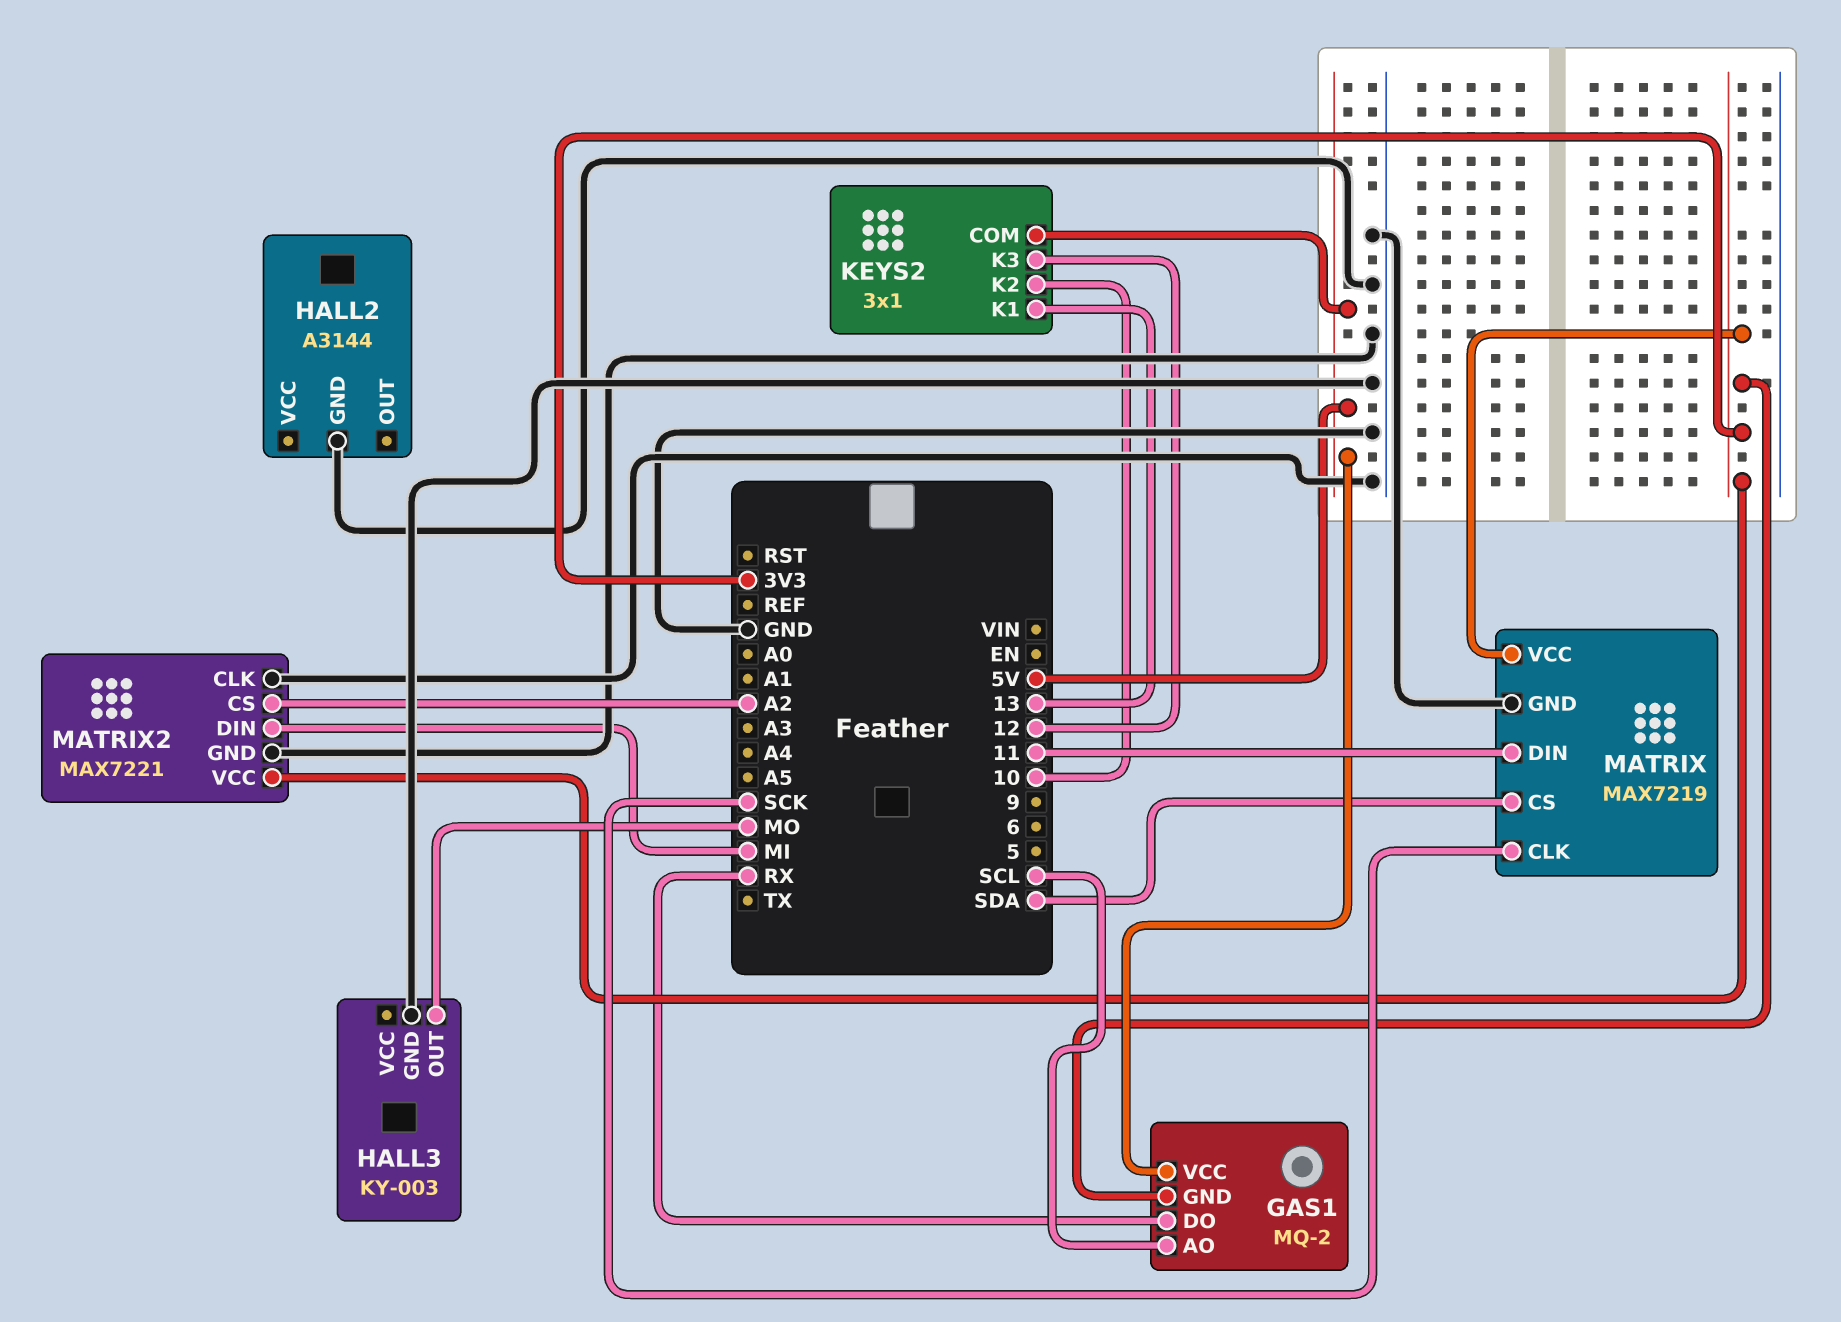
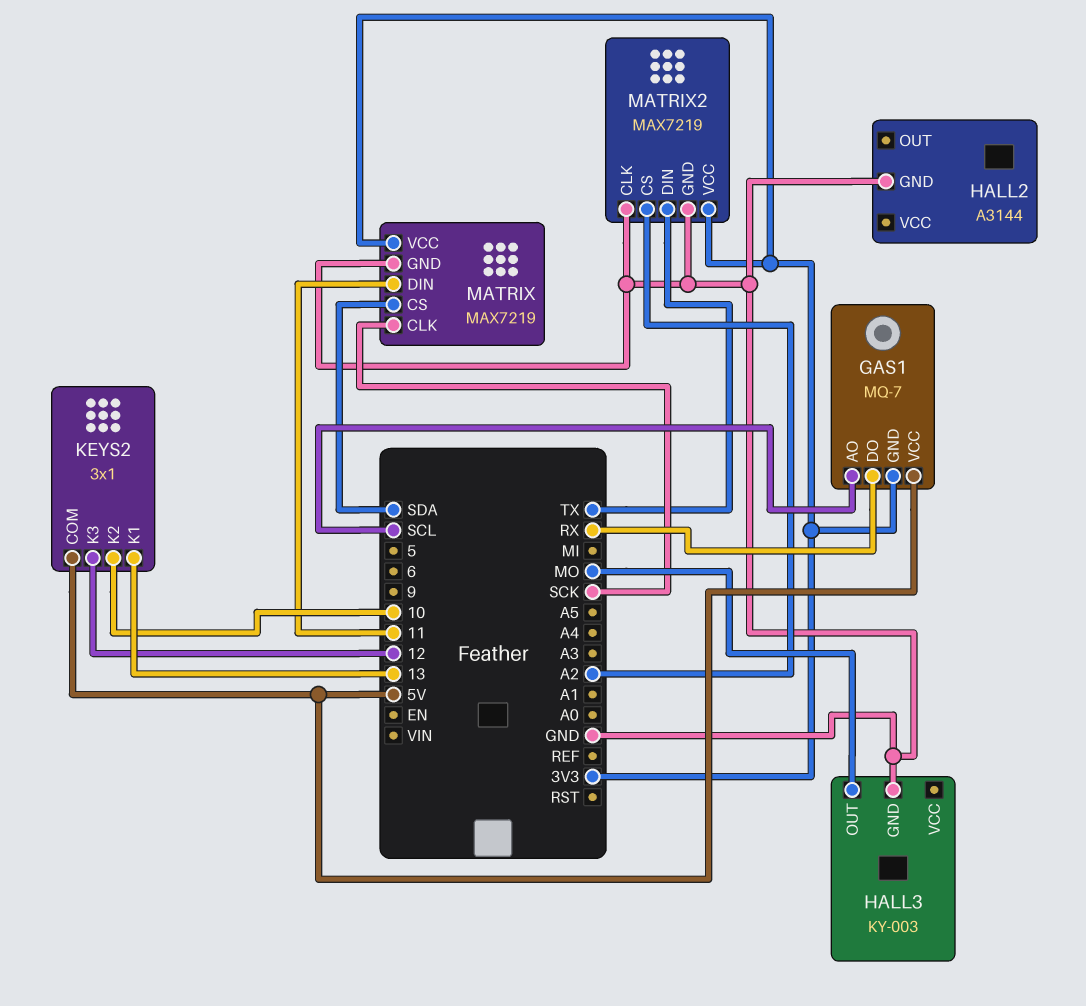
GAS1: MQ-2 -> MQ-7
MATRIX2: MAX7221 -> MAX7219
MATRIX2 pin DIN: MI -> TX

